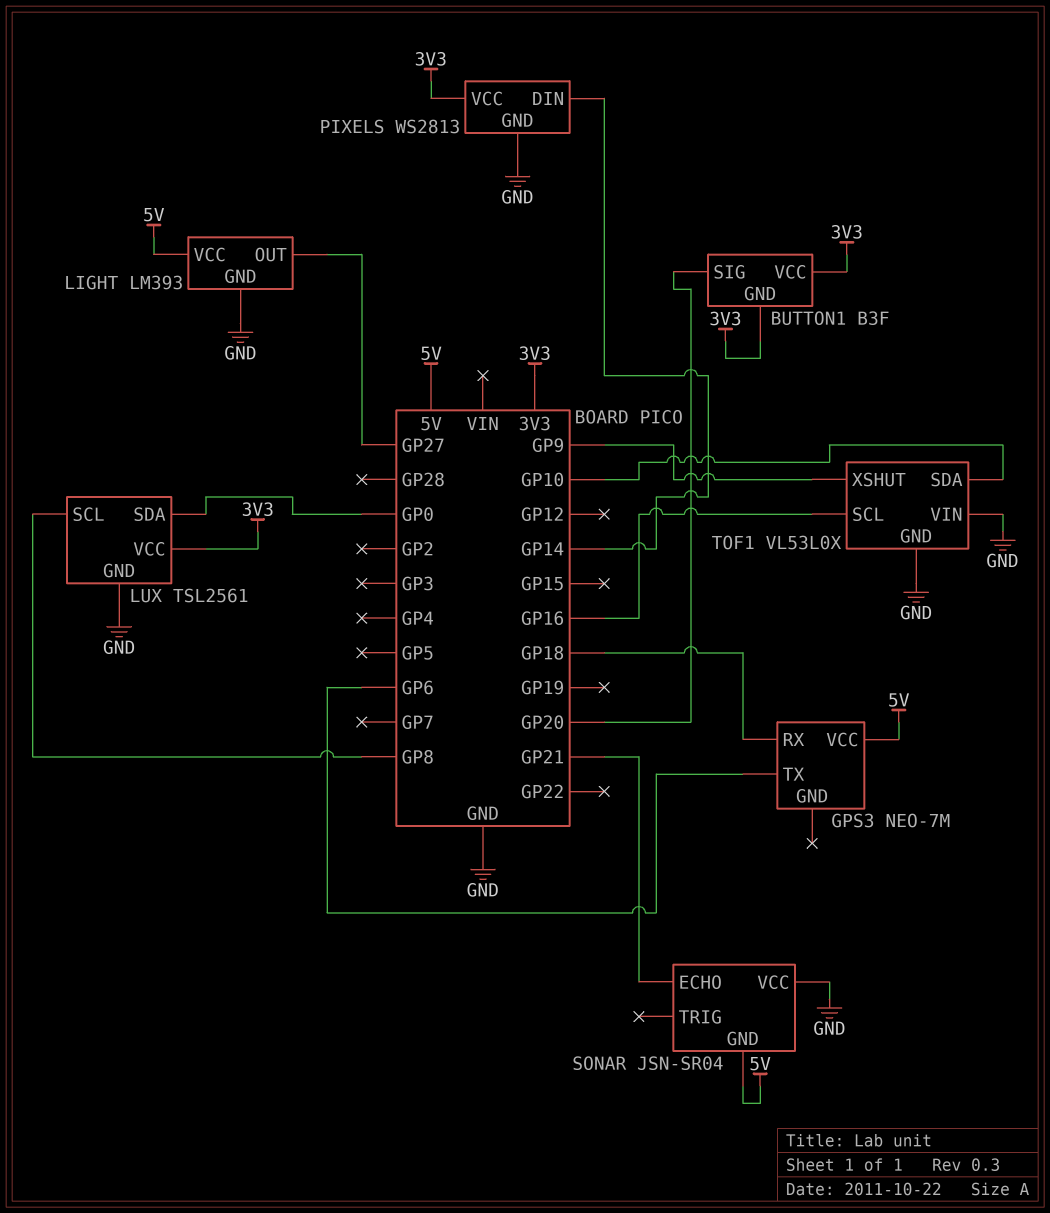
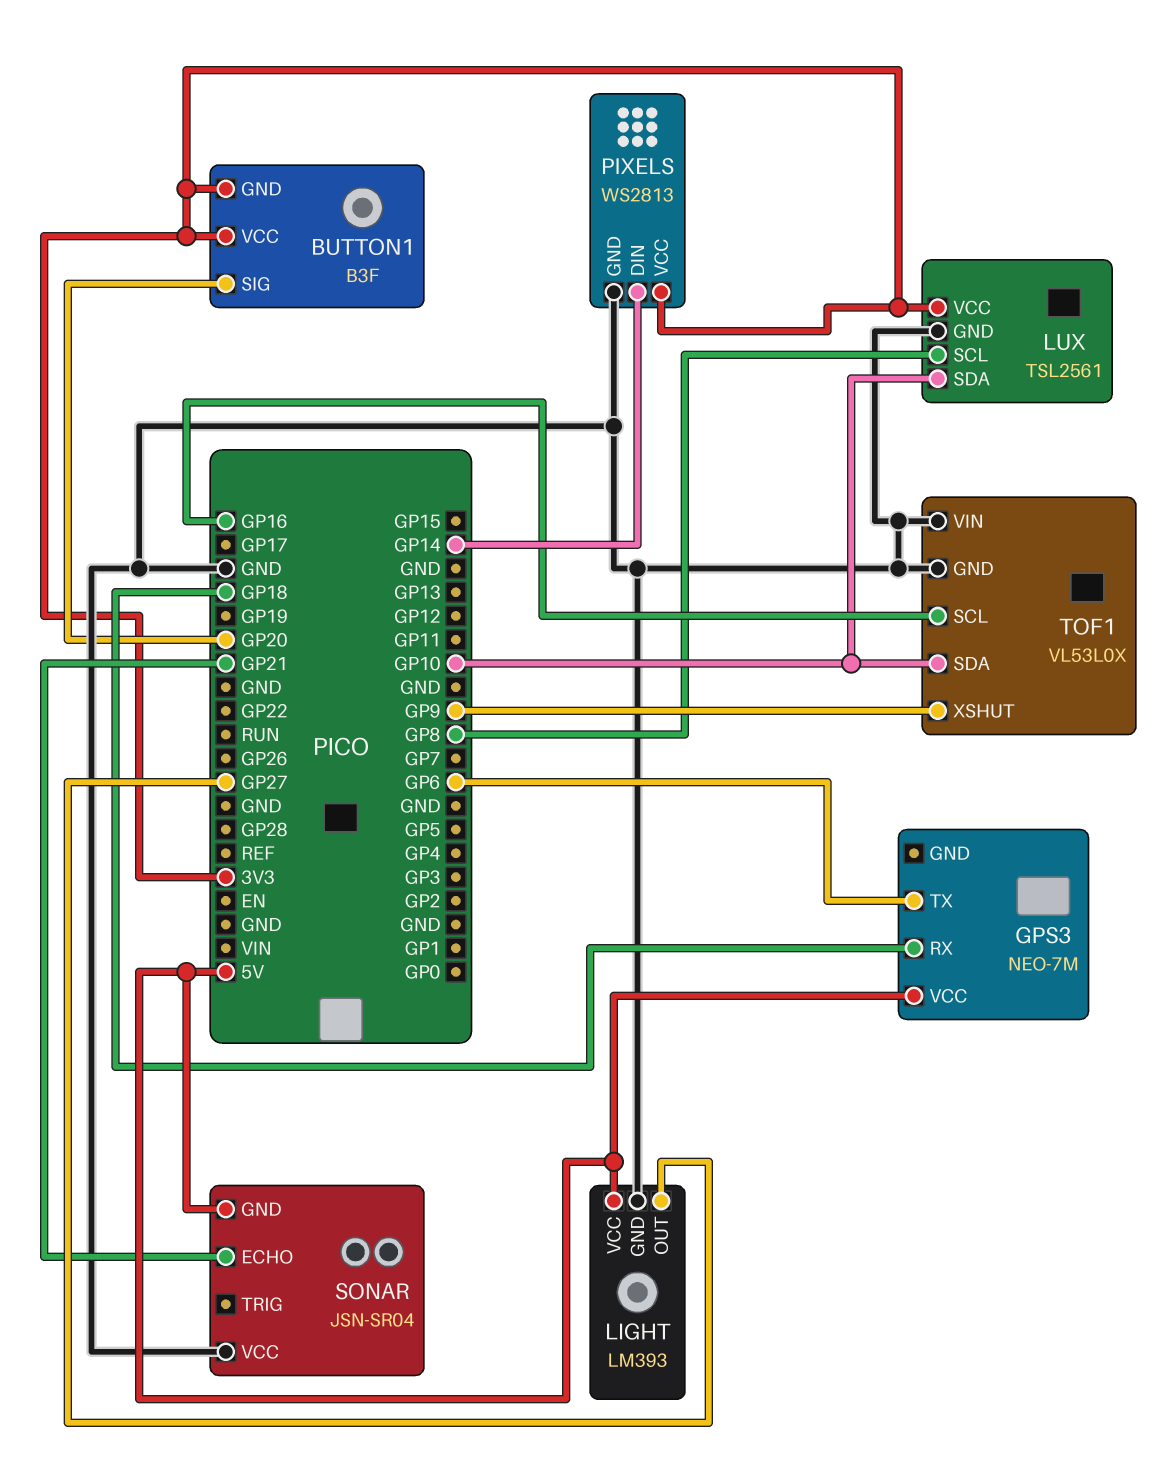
LUX pin SDA: GP0 -> GP10

